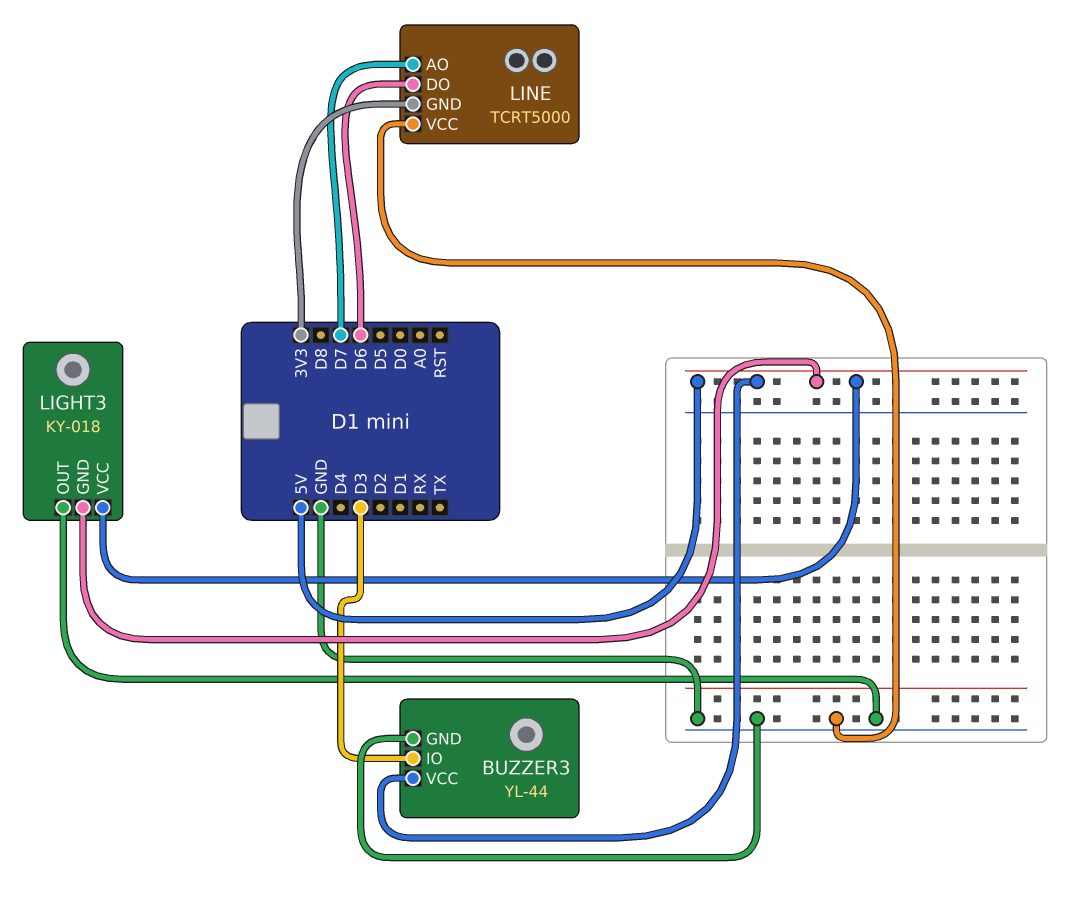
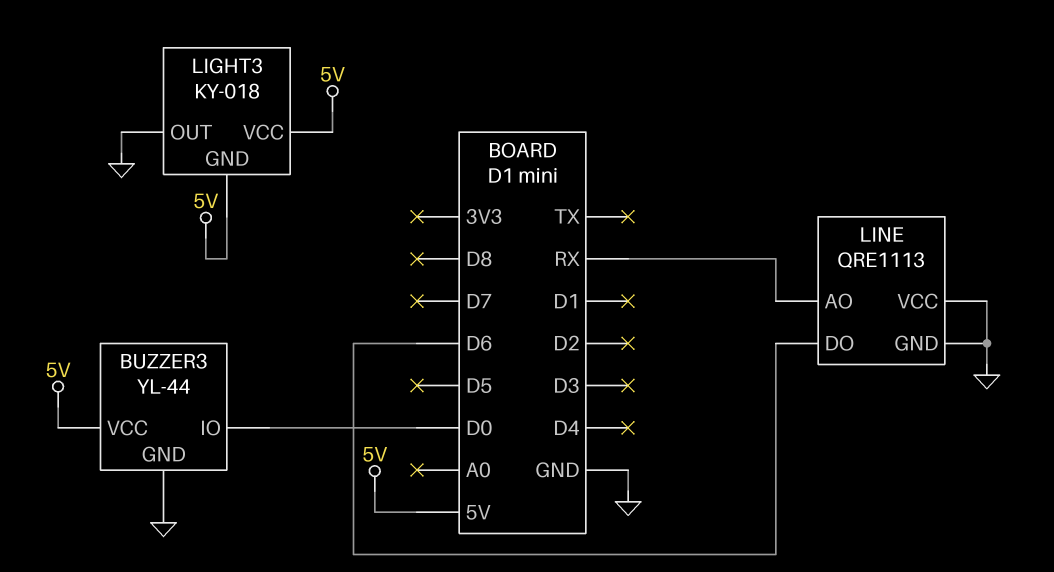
BUZZER3 pin IO: D3 -> D0
LINE: TCRT5000 -> QRE1113
LINE pin AO: D7 -> RX
LINE pin GND: 3V3 -> GND

